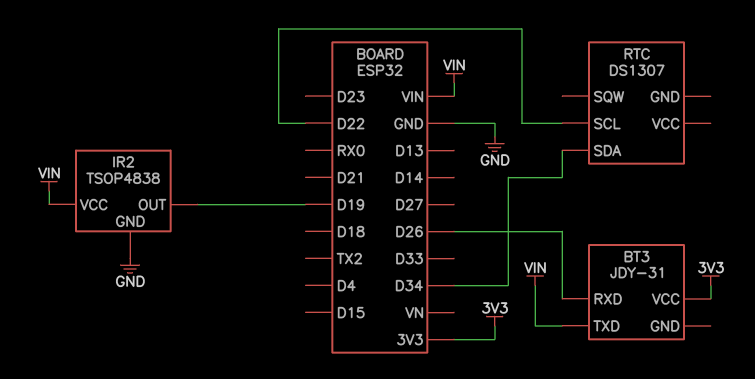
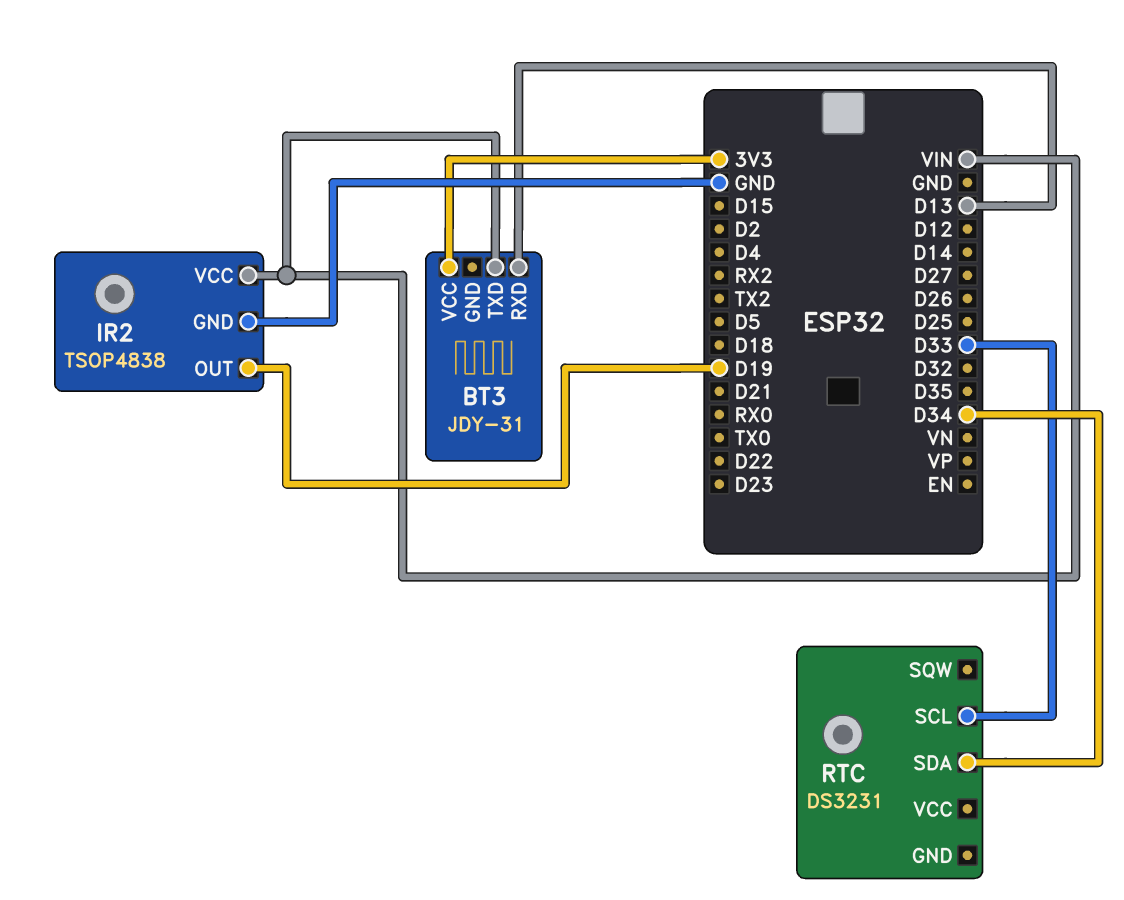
BT3 pin RXD: D26 -> D13
RTC: DS1307 -> DS3231
RTC pin SCL: D22 -> D33

